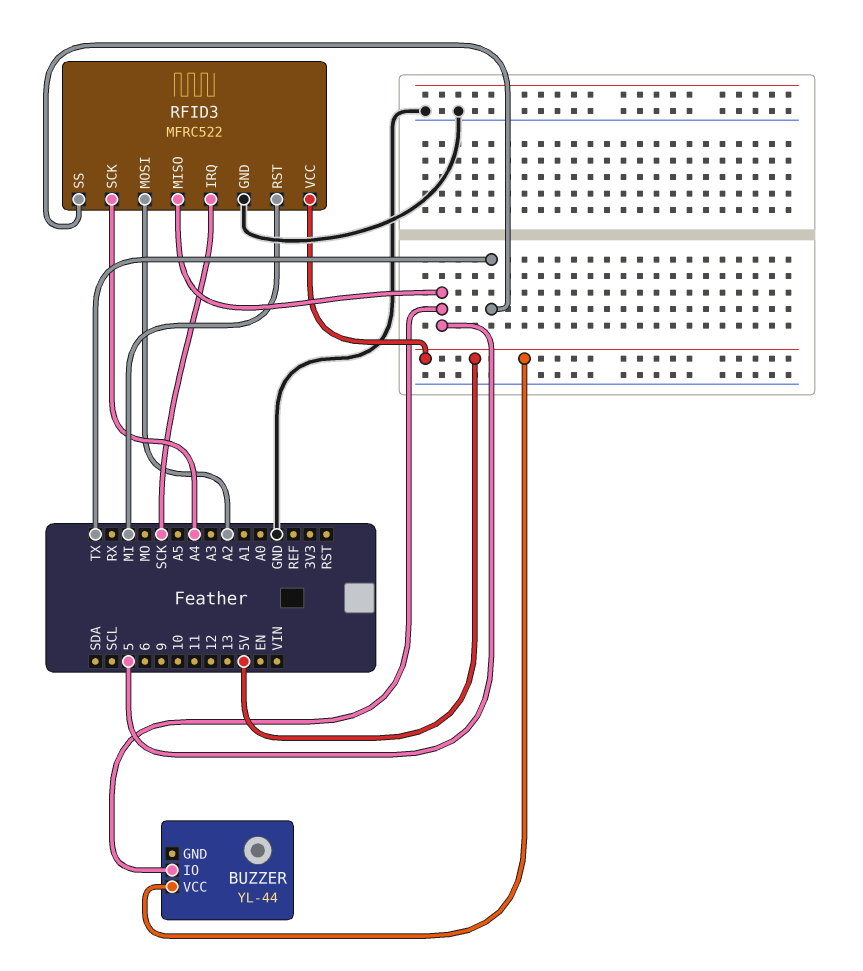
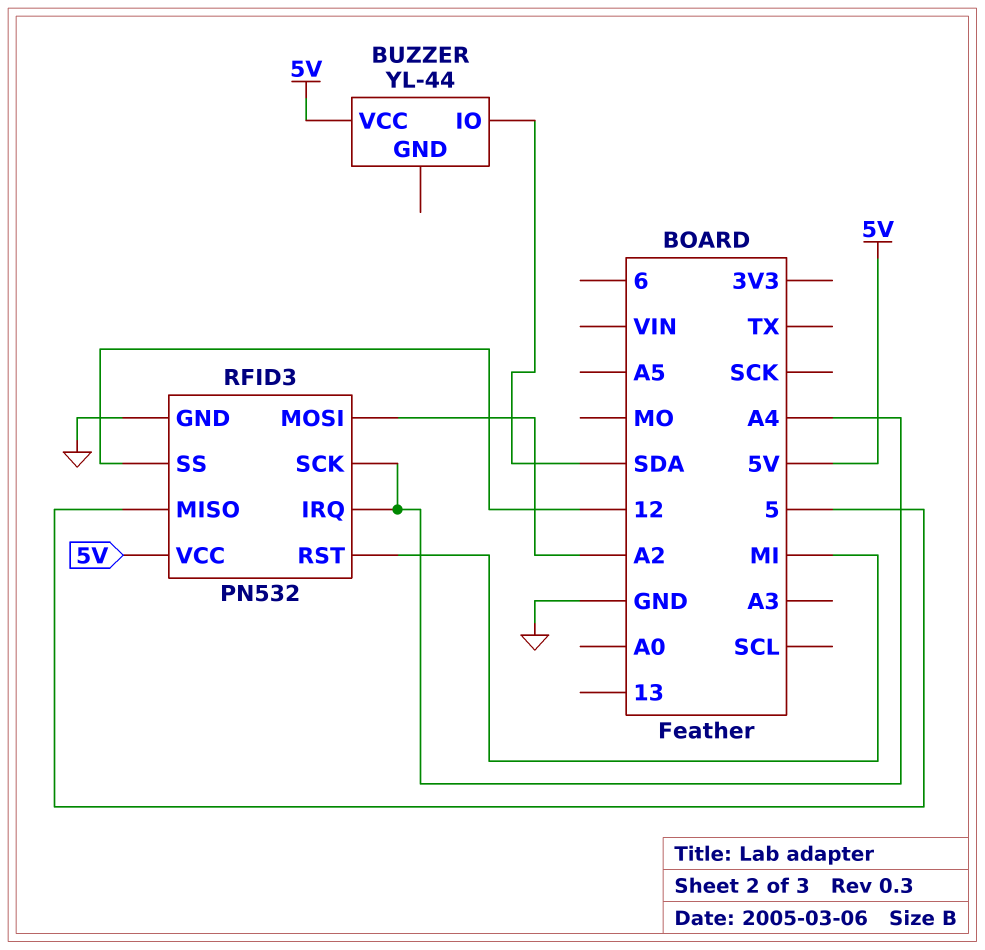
BUZZER pin IO: 5 -> SDA
RFID3: MFRC522 -> PN532
RFID3 pin IRQ: SCK -> A4
RFID3 pin SS: TX -> 12

